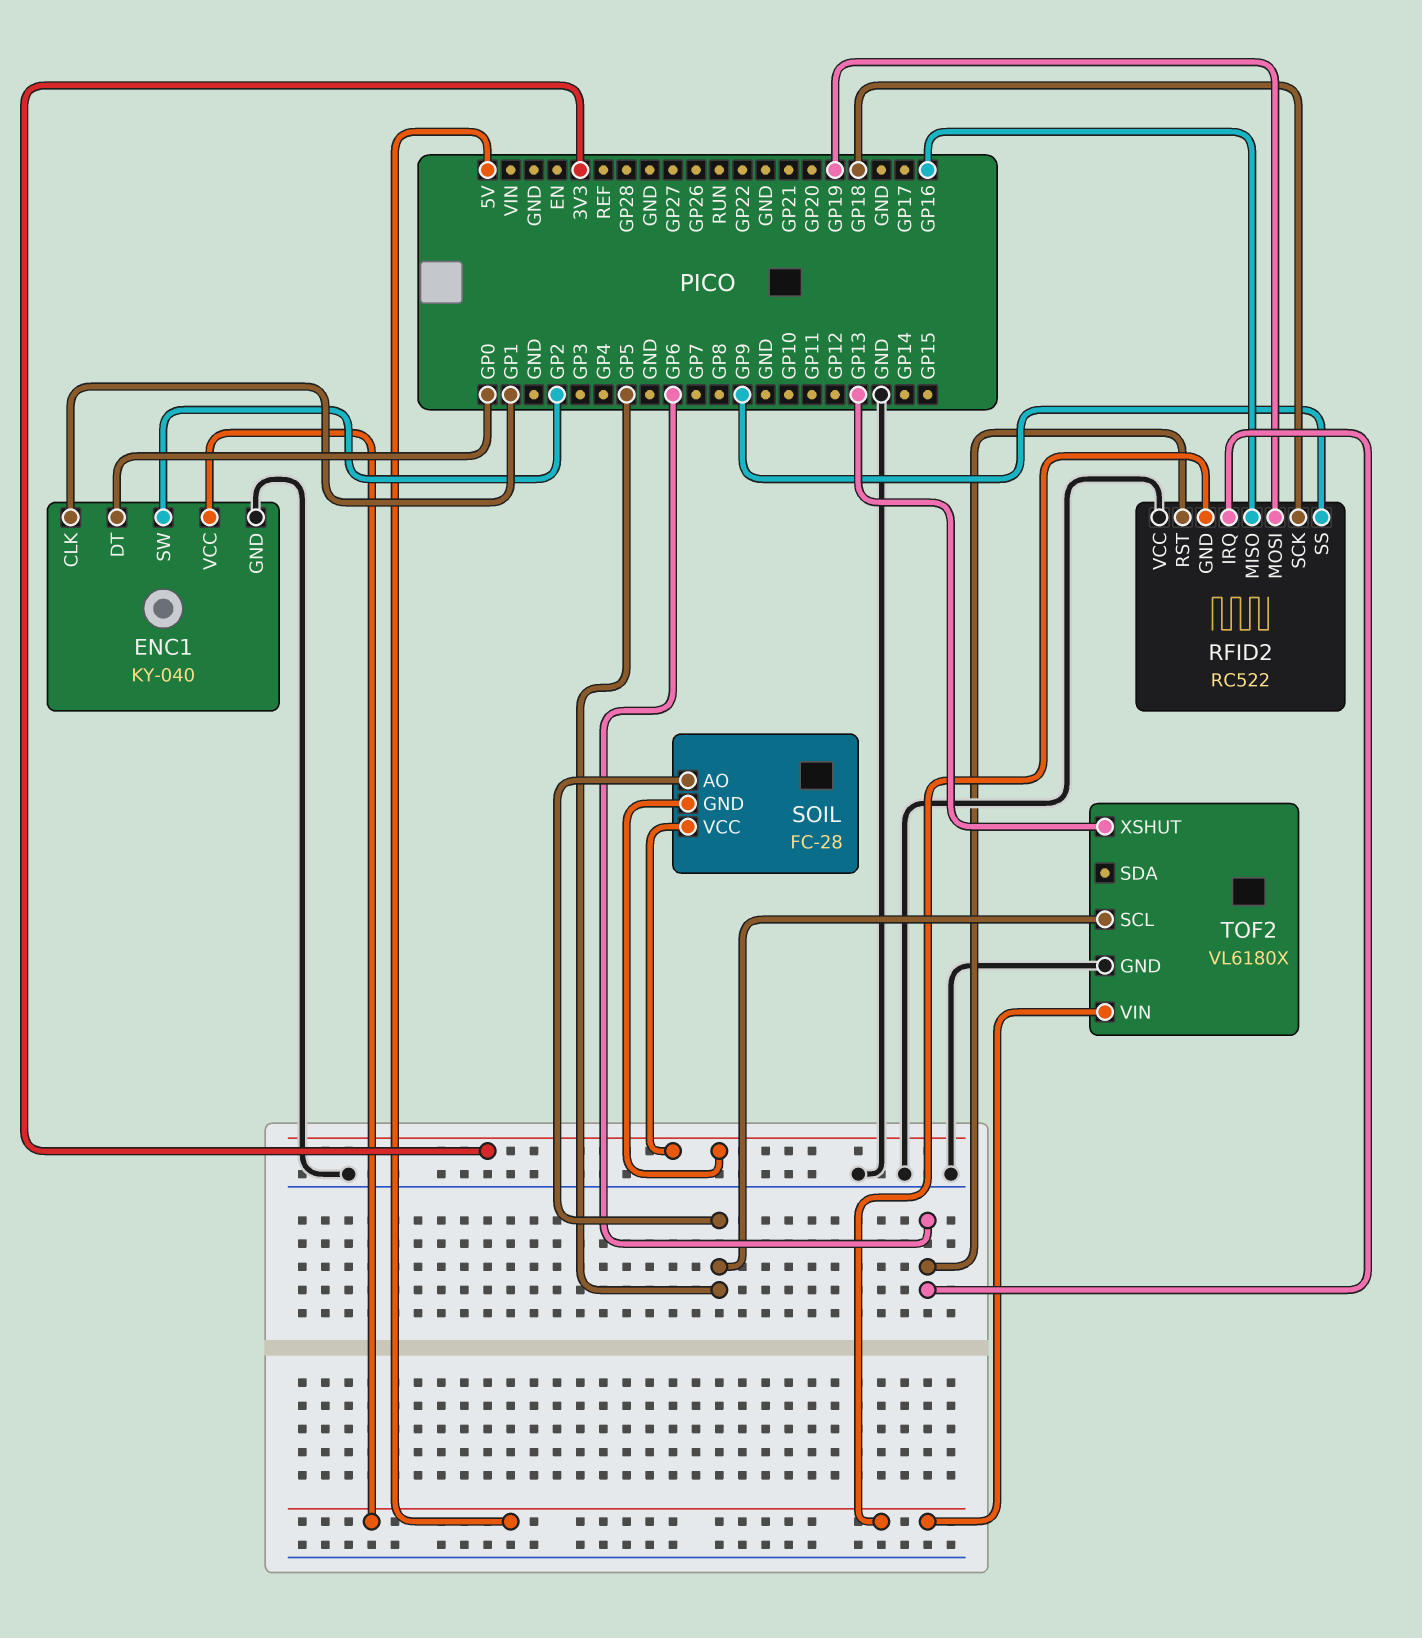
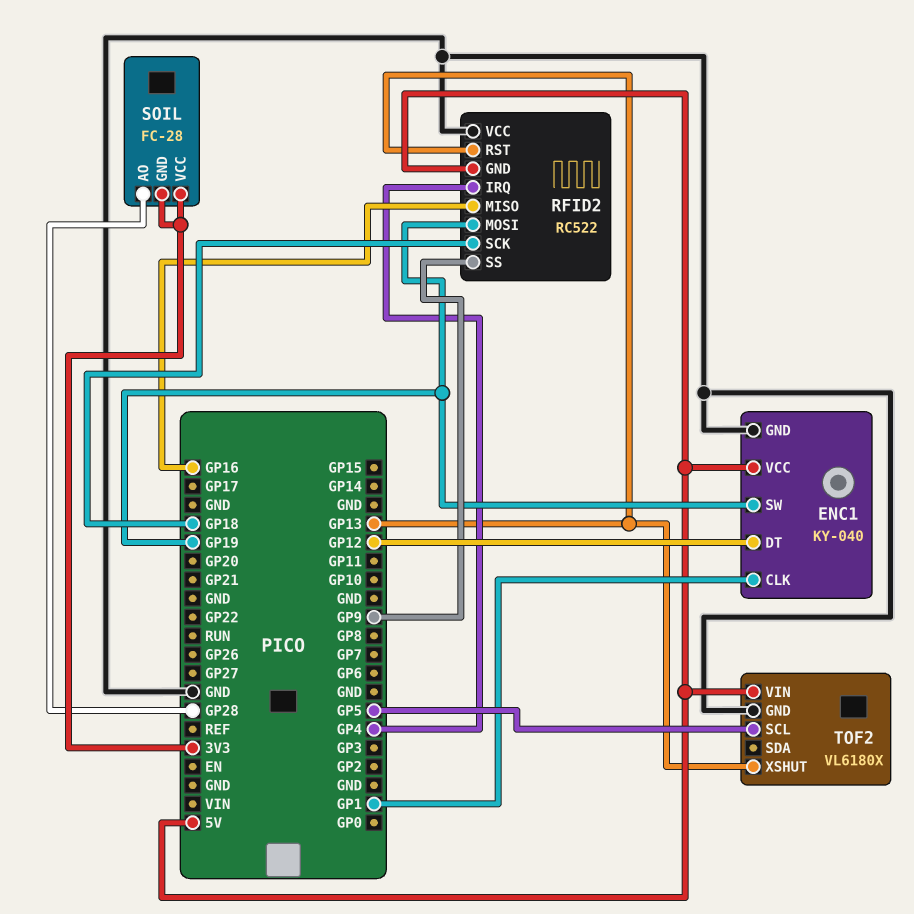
ENC1 pin DT: GP0 -> GP12
ENC1 pin SW: GP2 -> GP19
RFID2 pin IRQ: GP6 -> GP4
RFID2 pin RST: GP6 -> GP13
SOIL pin AO: GP5 -> GP28

